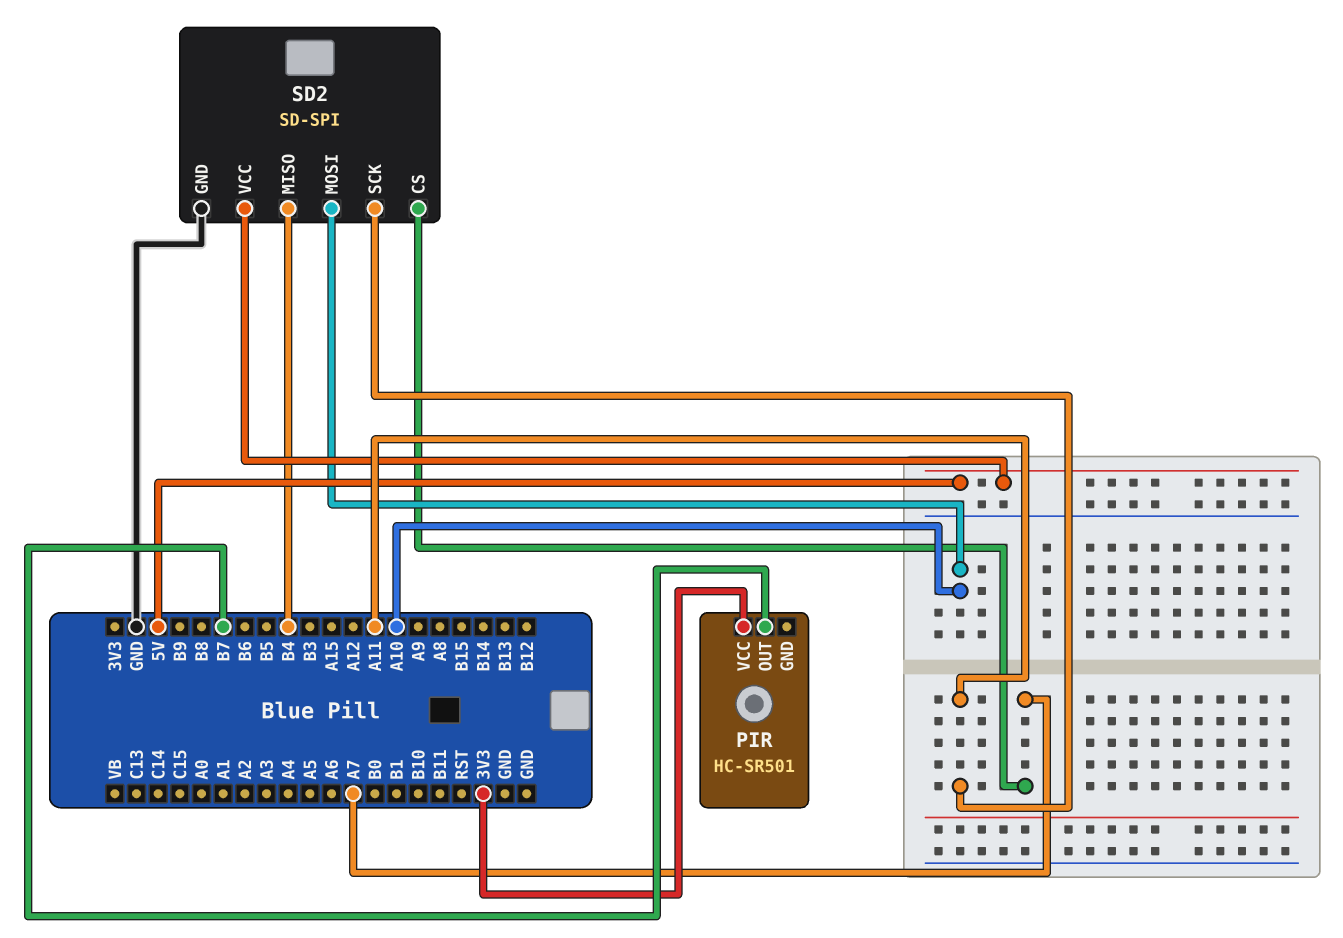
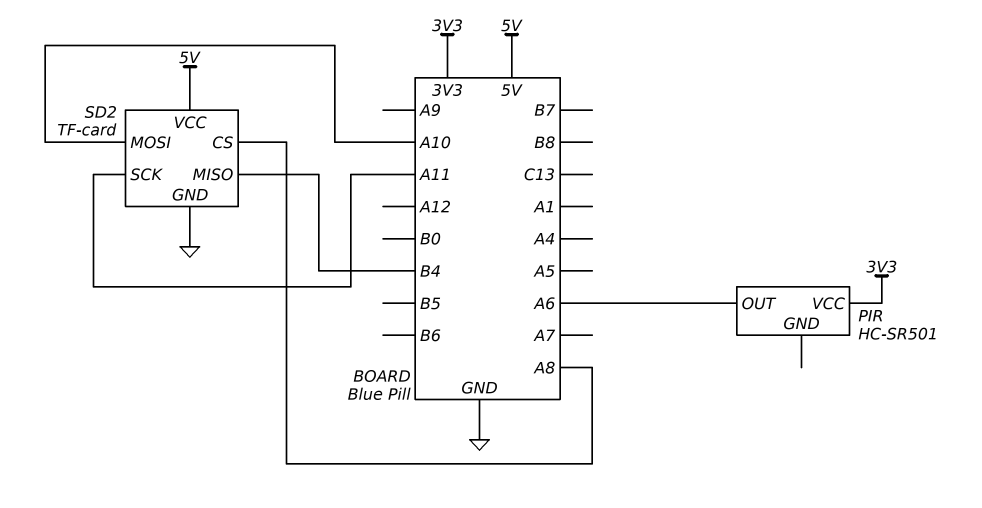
PIR pin OUT: B7 -> A6
SD2: SD-SPI -> TF-card
SD2 pin CS: A7 -> A8

